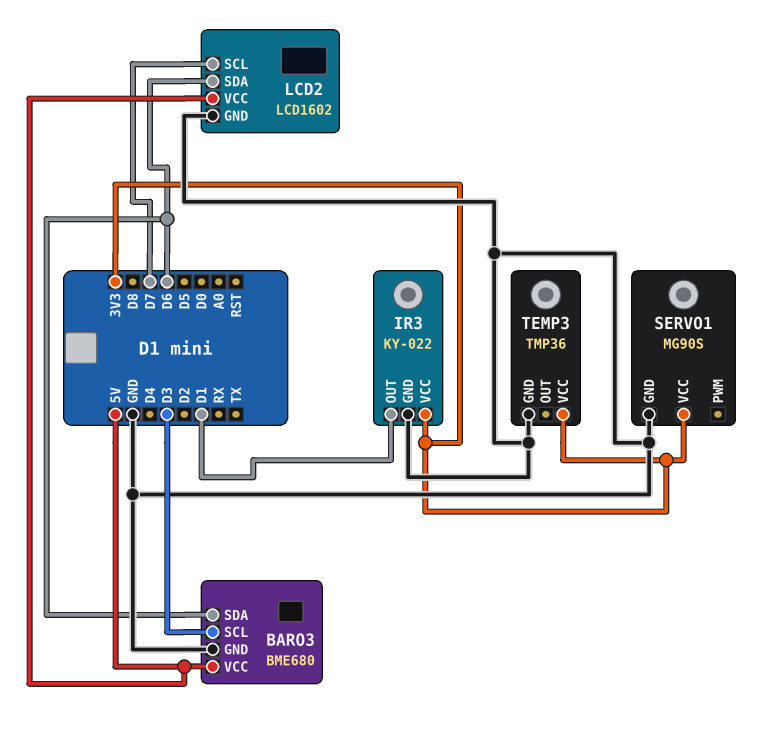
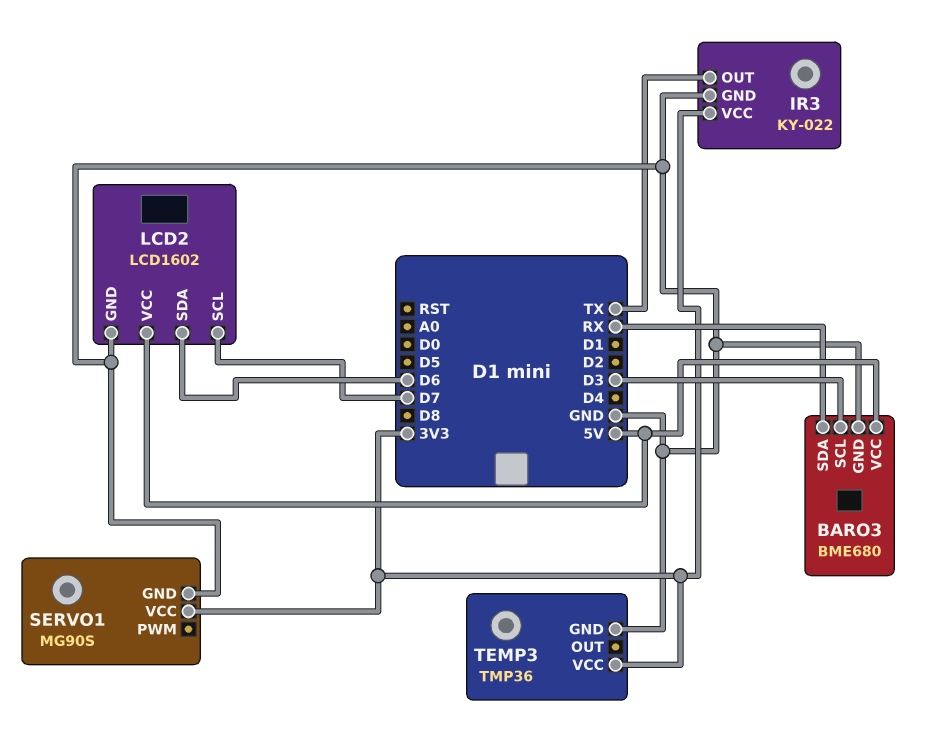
BARO3 pin SDA: D6 -> RX
IR3 pin OUT: D1 -> TX

